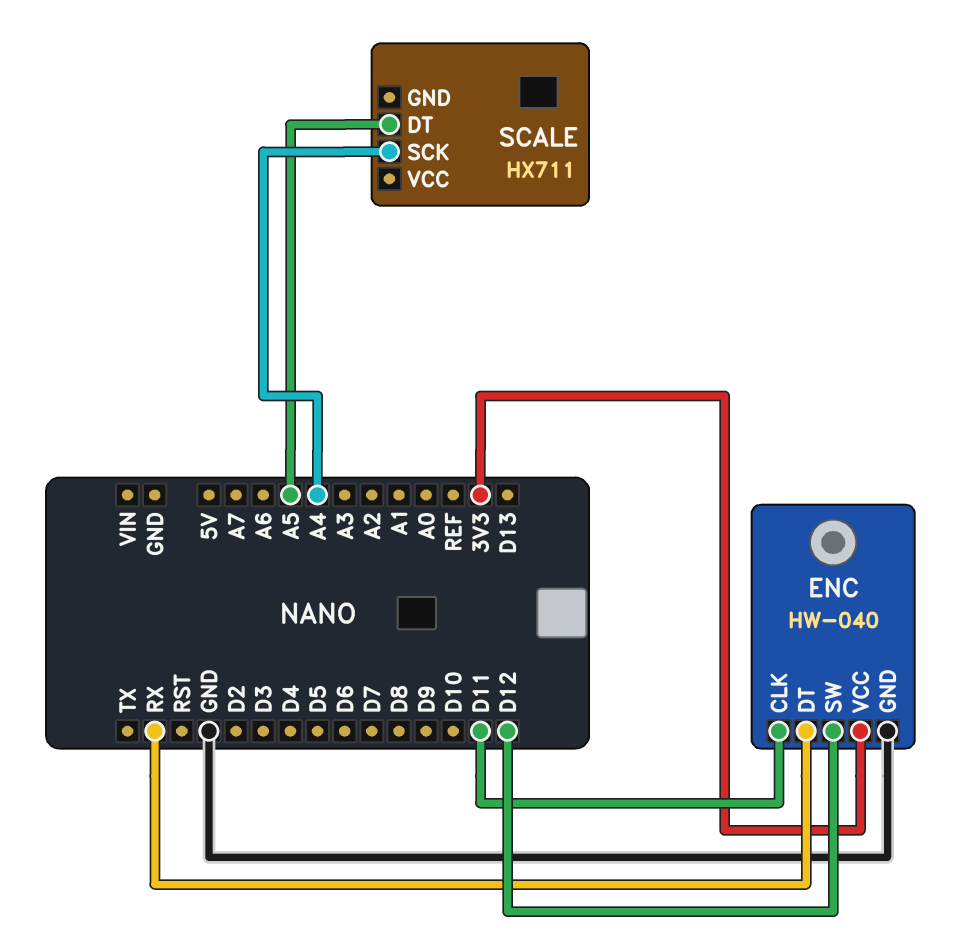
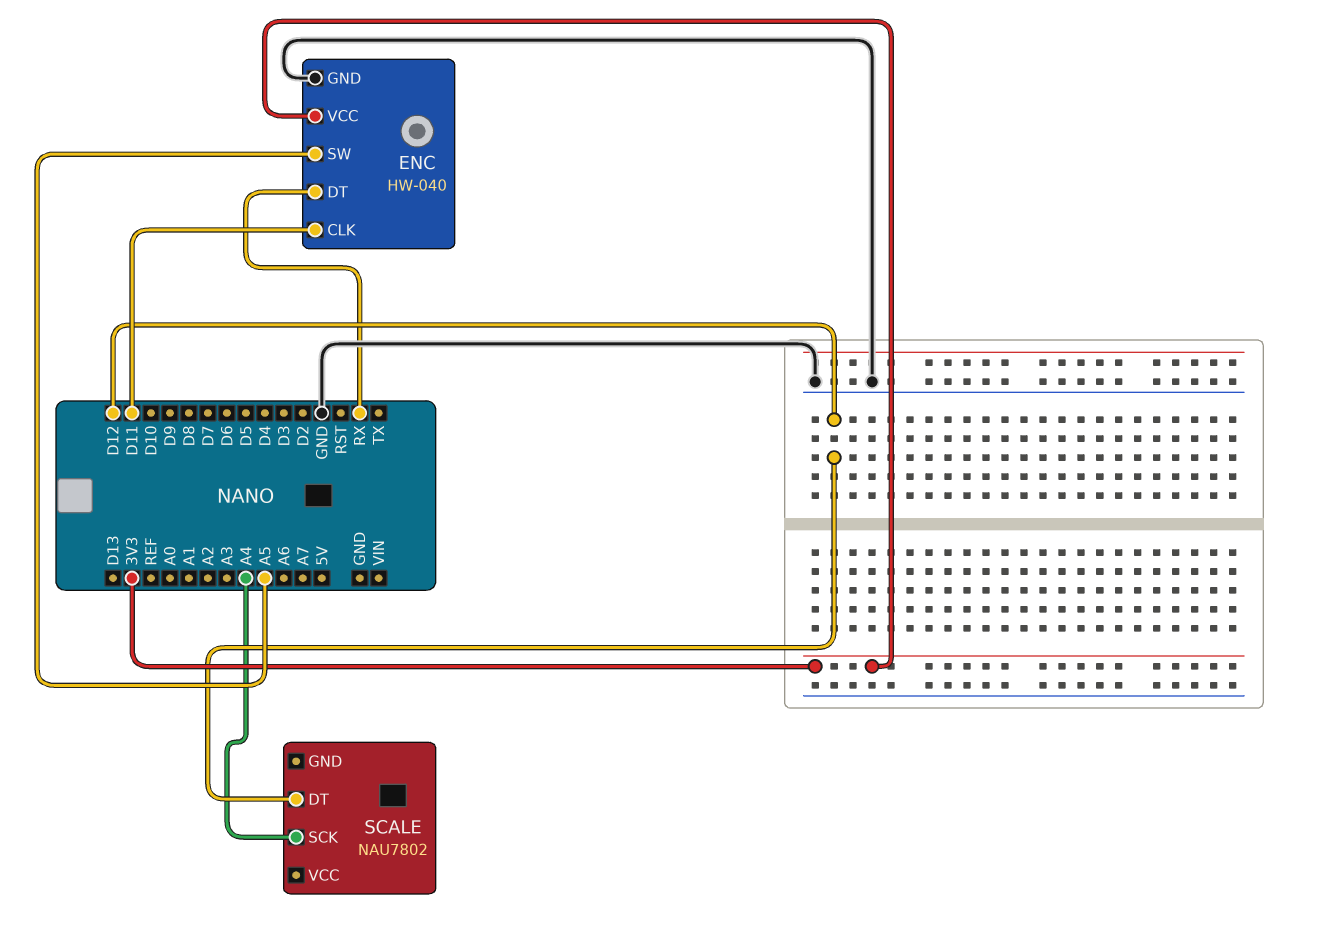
ENC pin SW: D12 -> A5
SCALE: HX711 -> NAU7802
SCALE pin DT: A5 -> D12

